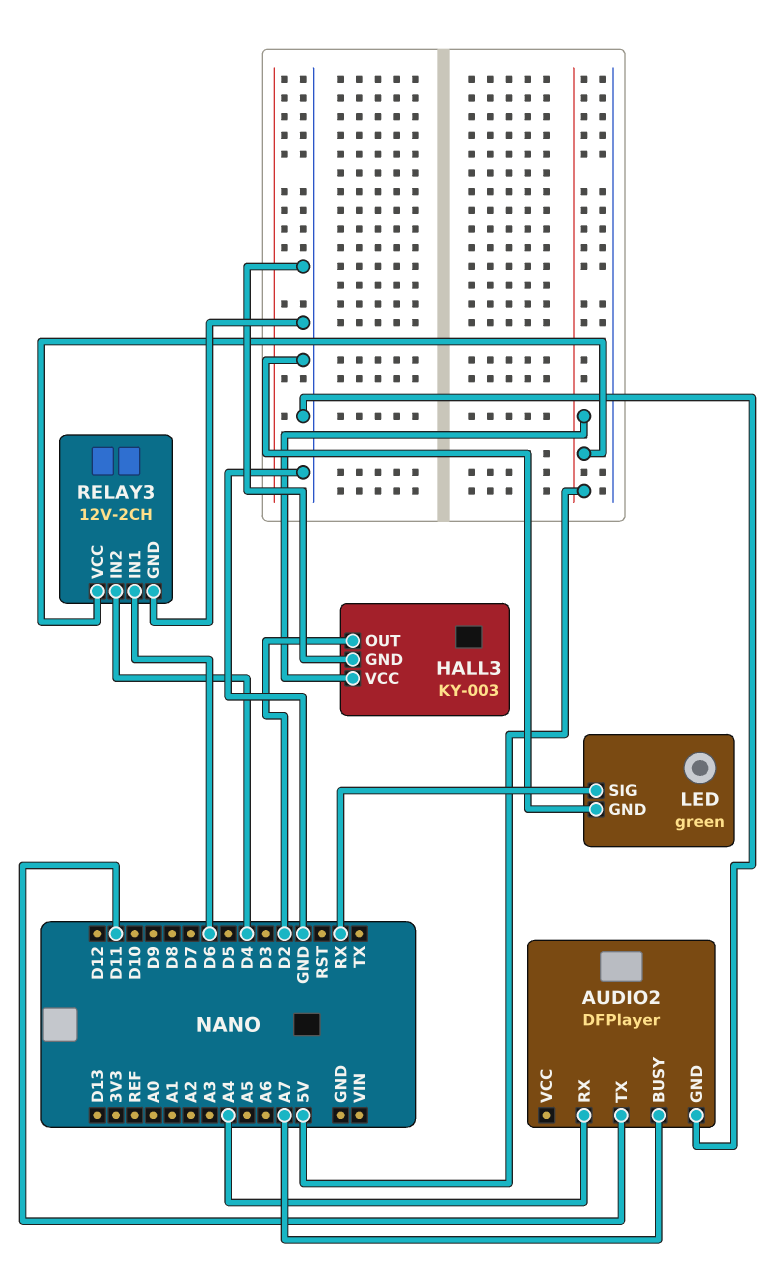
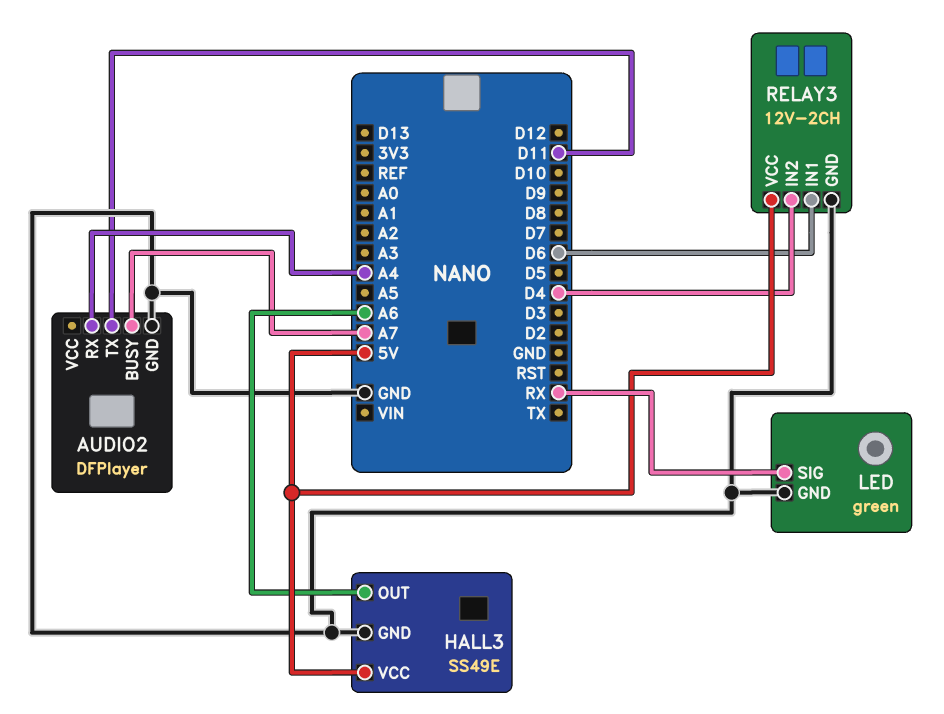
HALL3: KY-003 -> SS49E
HALL3 pin OUT: D2 -> A6

